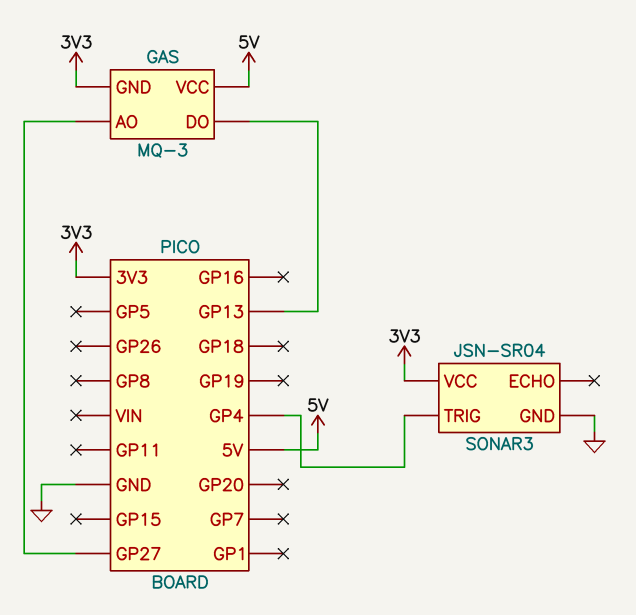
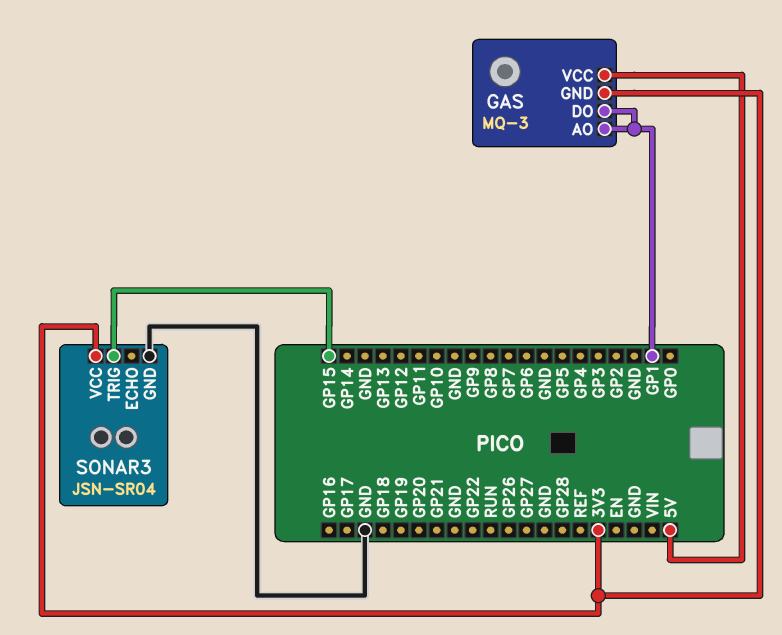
GAS pin AO: GP27 -> GP1
GAS pin DO: GP13 -> GP1
SONAR3 pin TRIG: GP4 -> GP15

